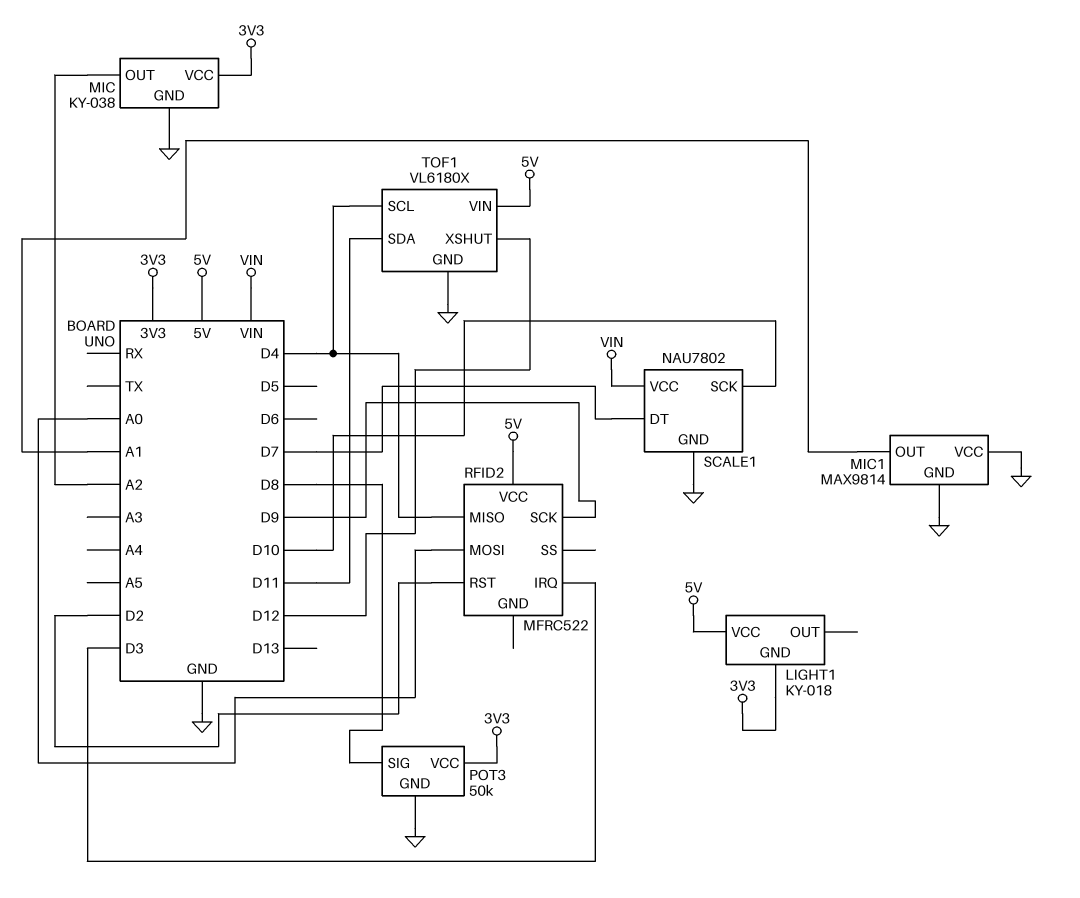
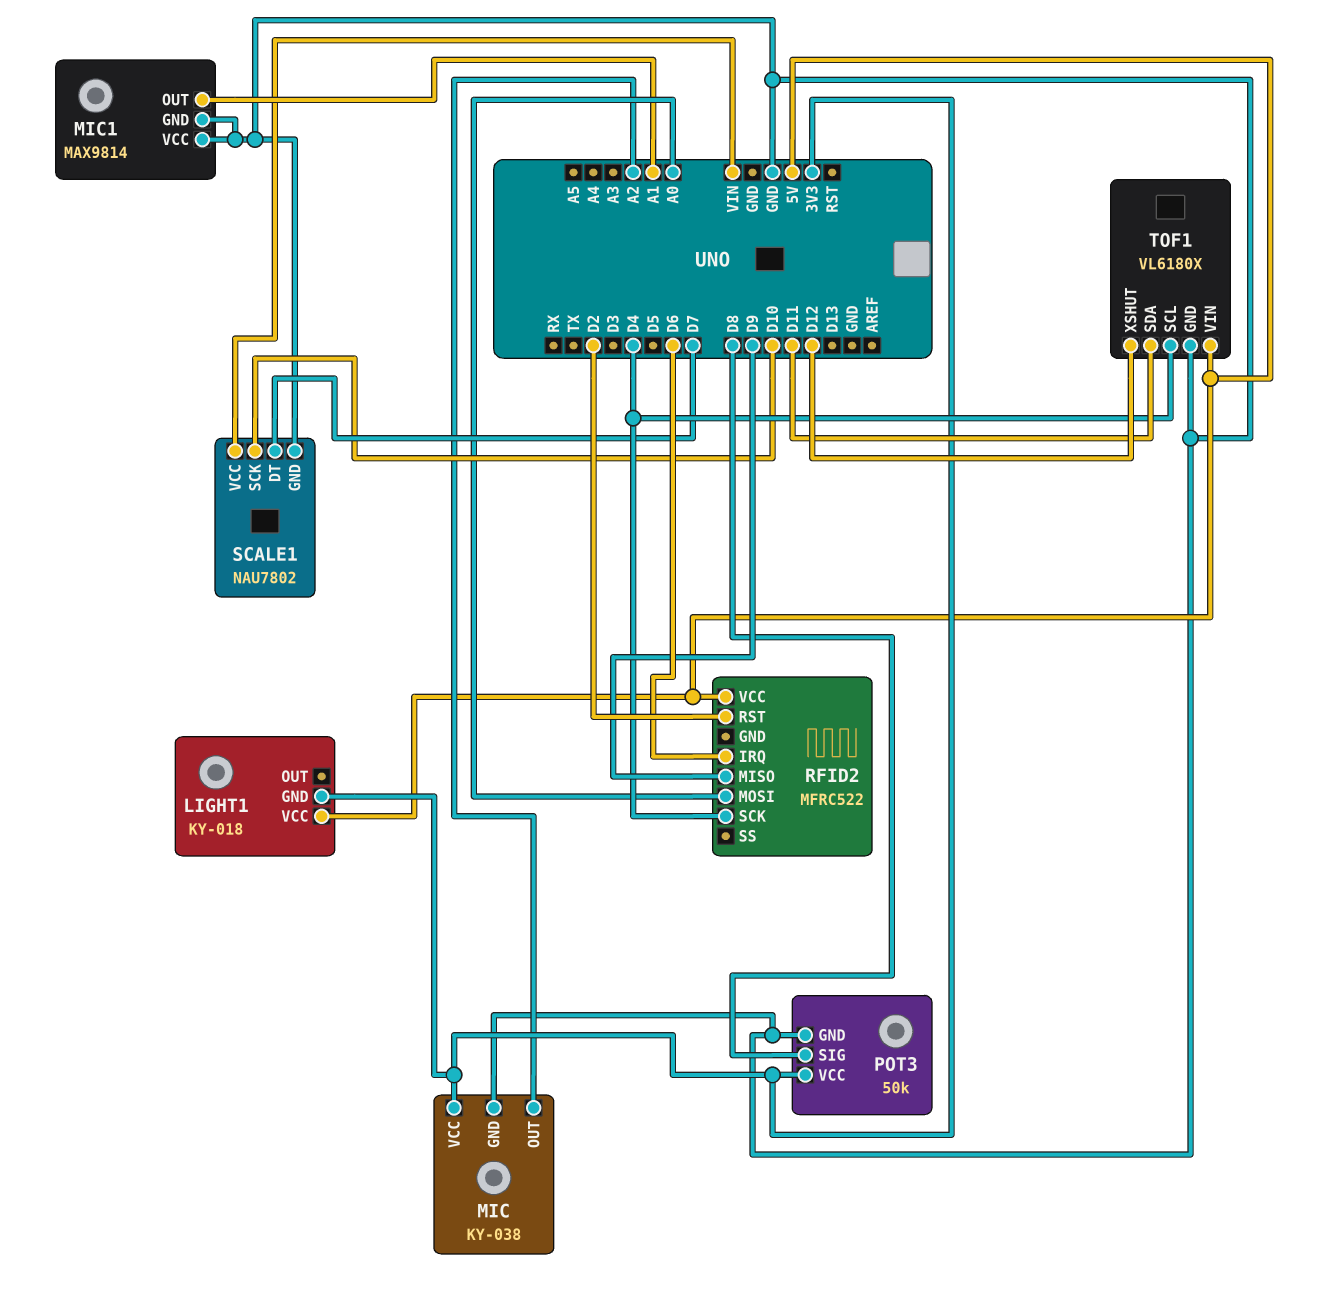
RFID2 pin IRQ: D3 -> D6
RFID2 pin MISO: D4 -> D9
RFID2 pin SCK: D9 -> D4

